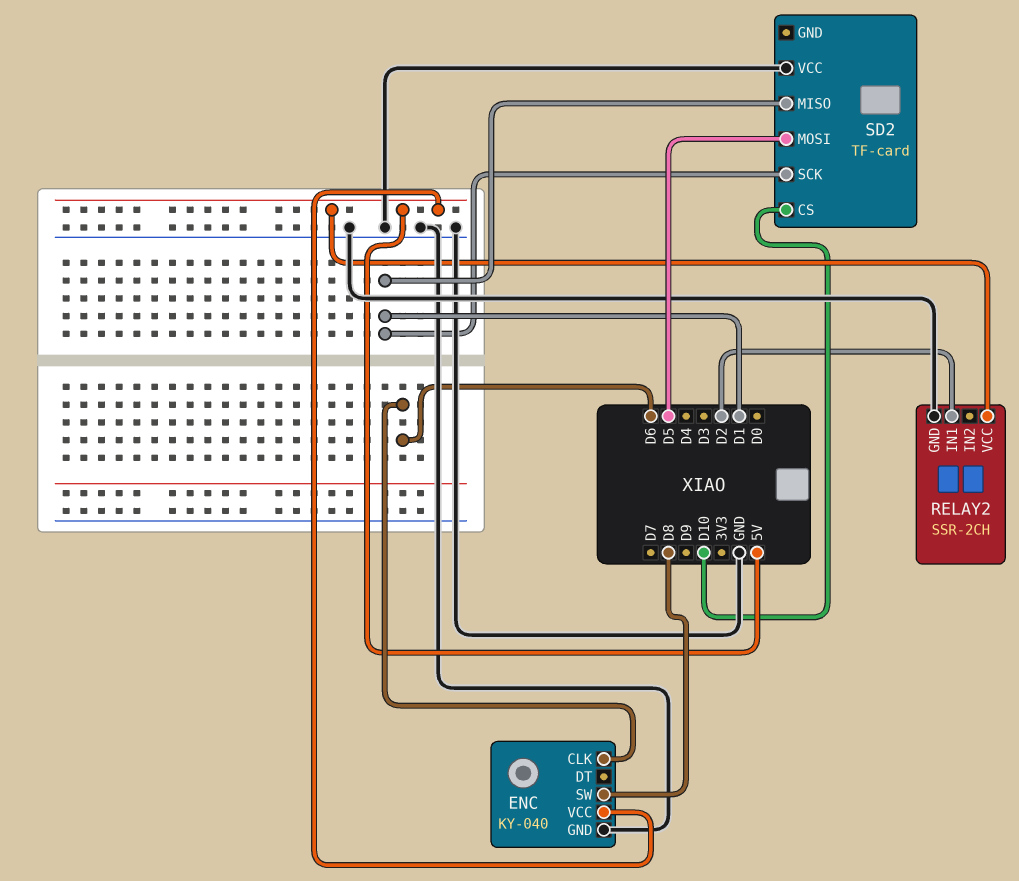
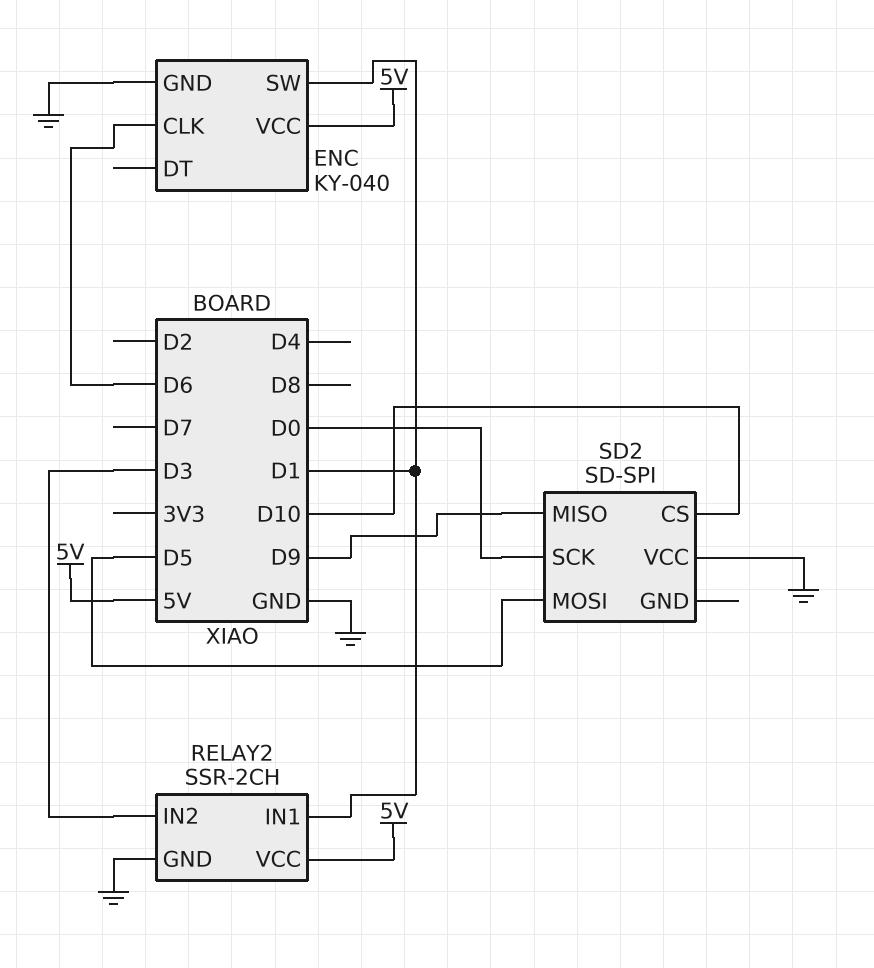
ENC pin SW: D8 -> D1
RELAY2 pin IN1: D2 -> D1
RELAY2 pin IN2: none -> D3
SD2: TF-card -> SD-SPI
SD2 pin MISO: D1 -> D9
SD2 pin SCK: D1 -> D0

